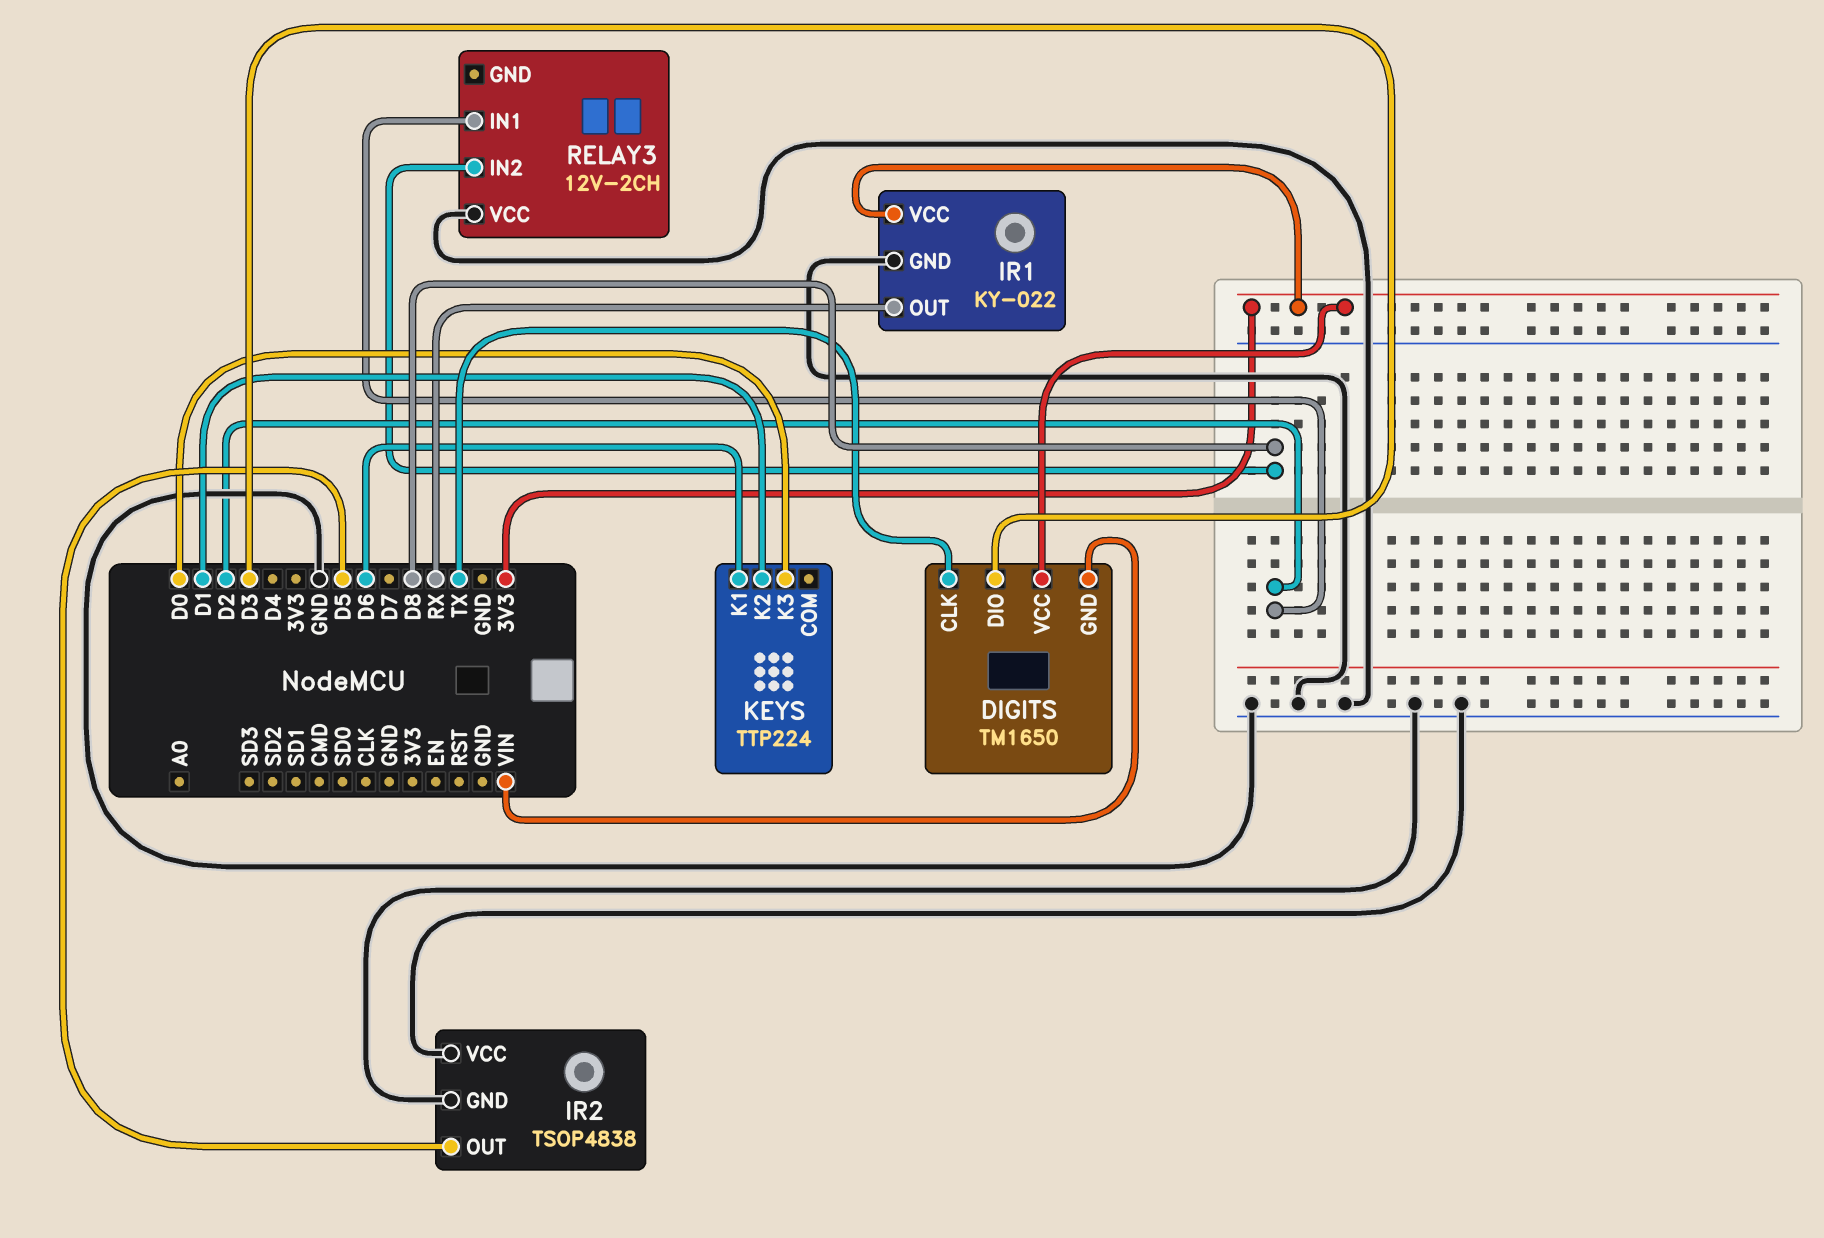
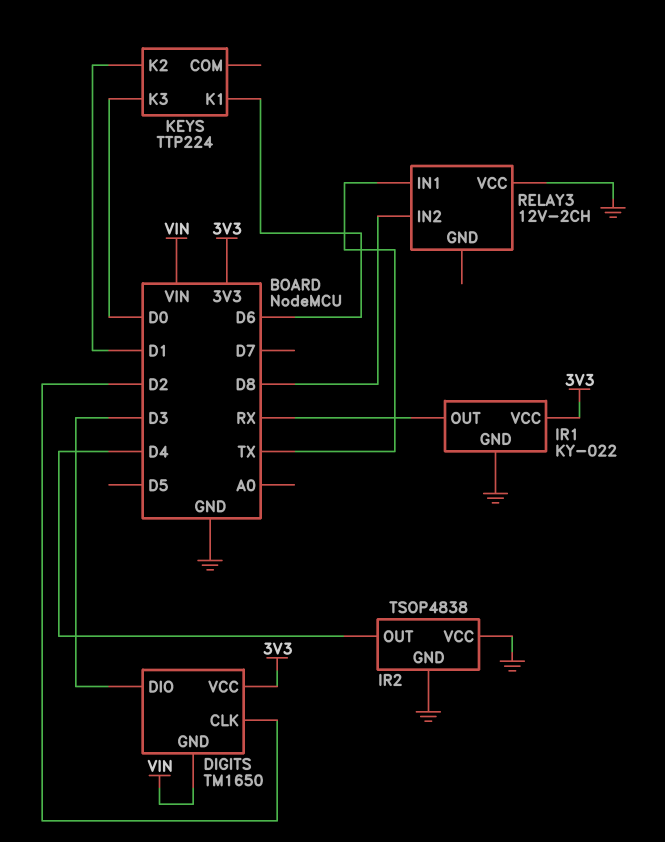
DIGITS pin CLK: TX -> D2
IR2 pin OUT: D5 -> D4
RELAY3 pin IN1: D2 -> TX

